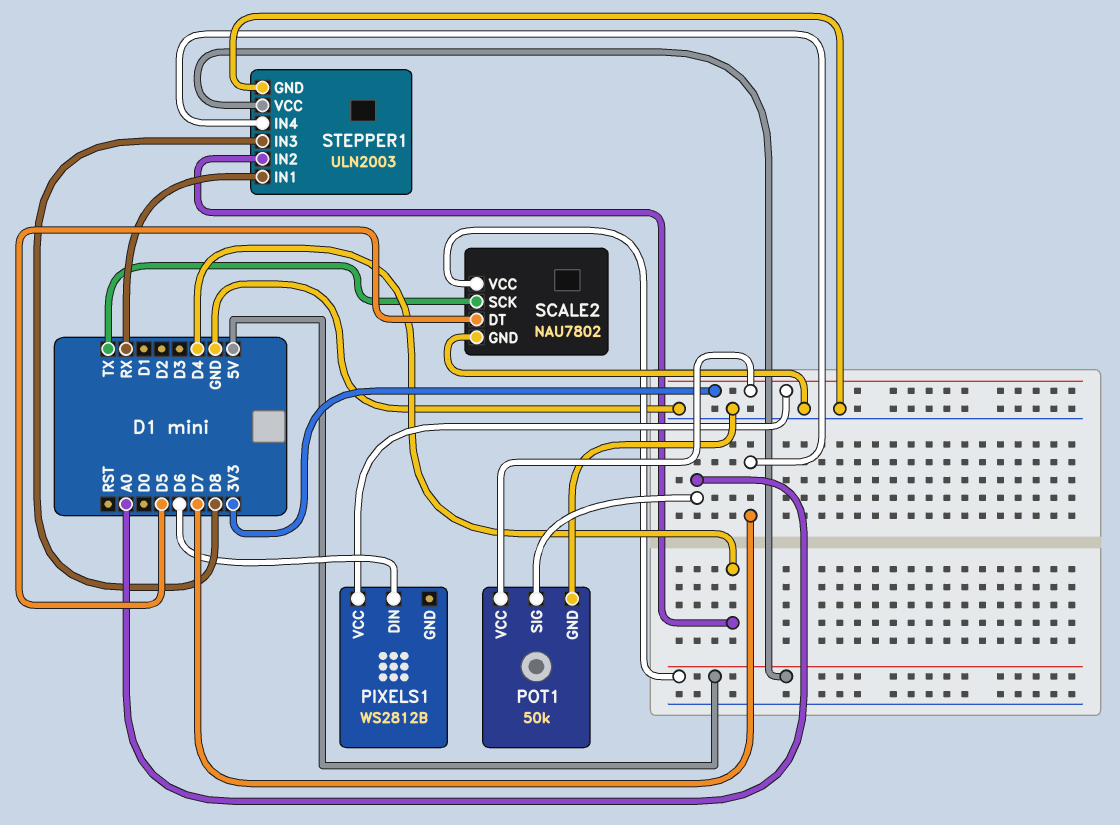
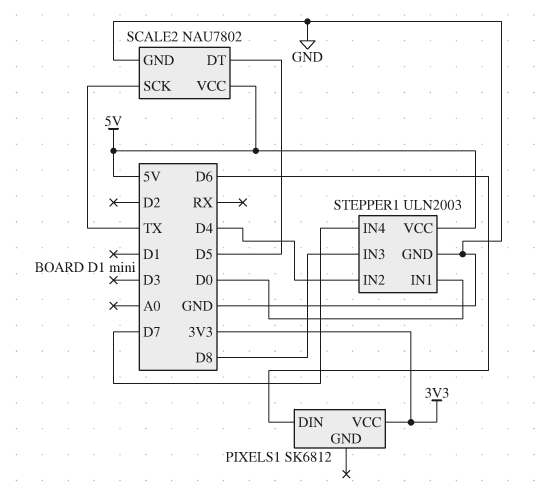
PIXELS1: WS2812B -> SK6812
POT1: 50k -> none
POT1 pin GND: GND -> none
POT1 pin SIG: A0 -> none
POT1 pin VCC: 3V3 -> none
STEPPER1 pin IN1: RX -> D0

